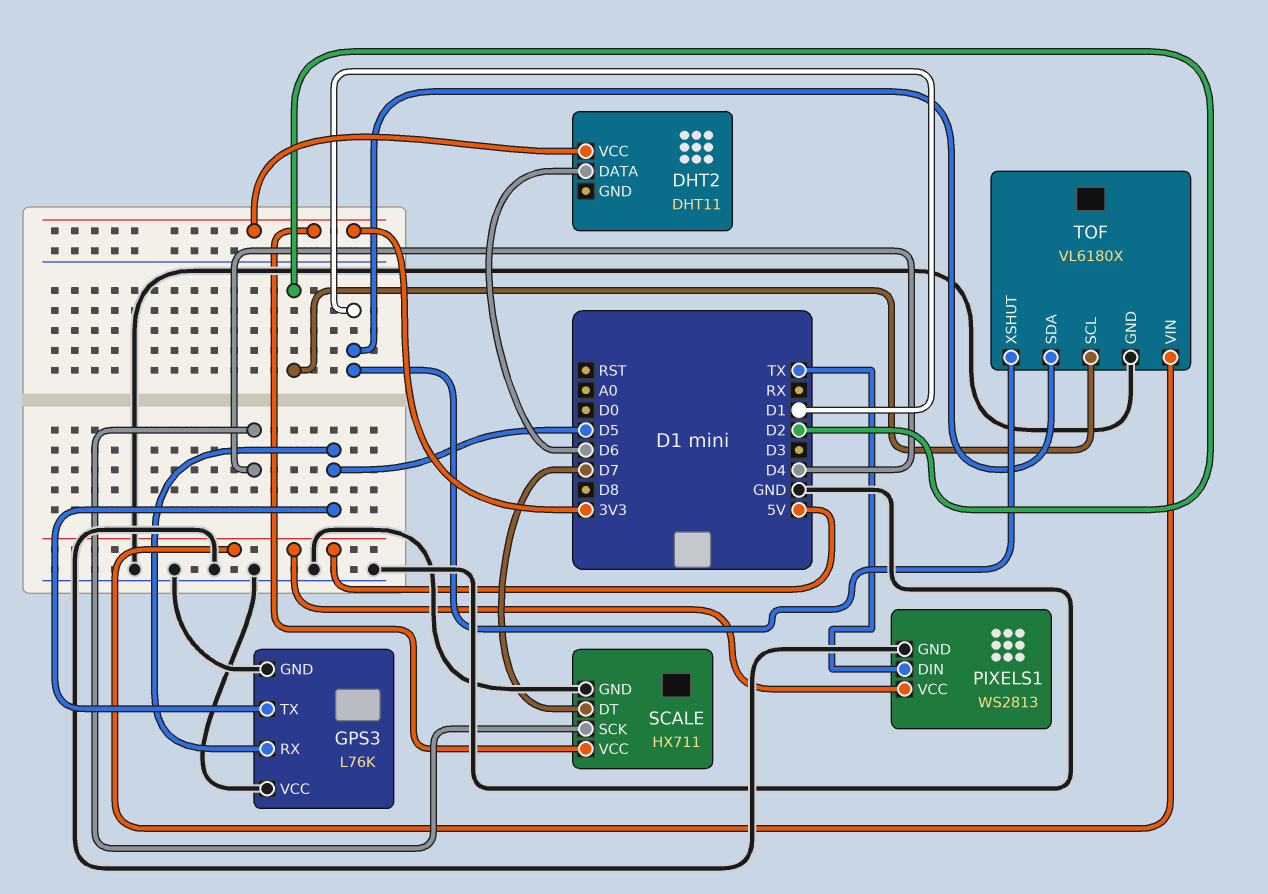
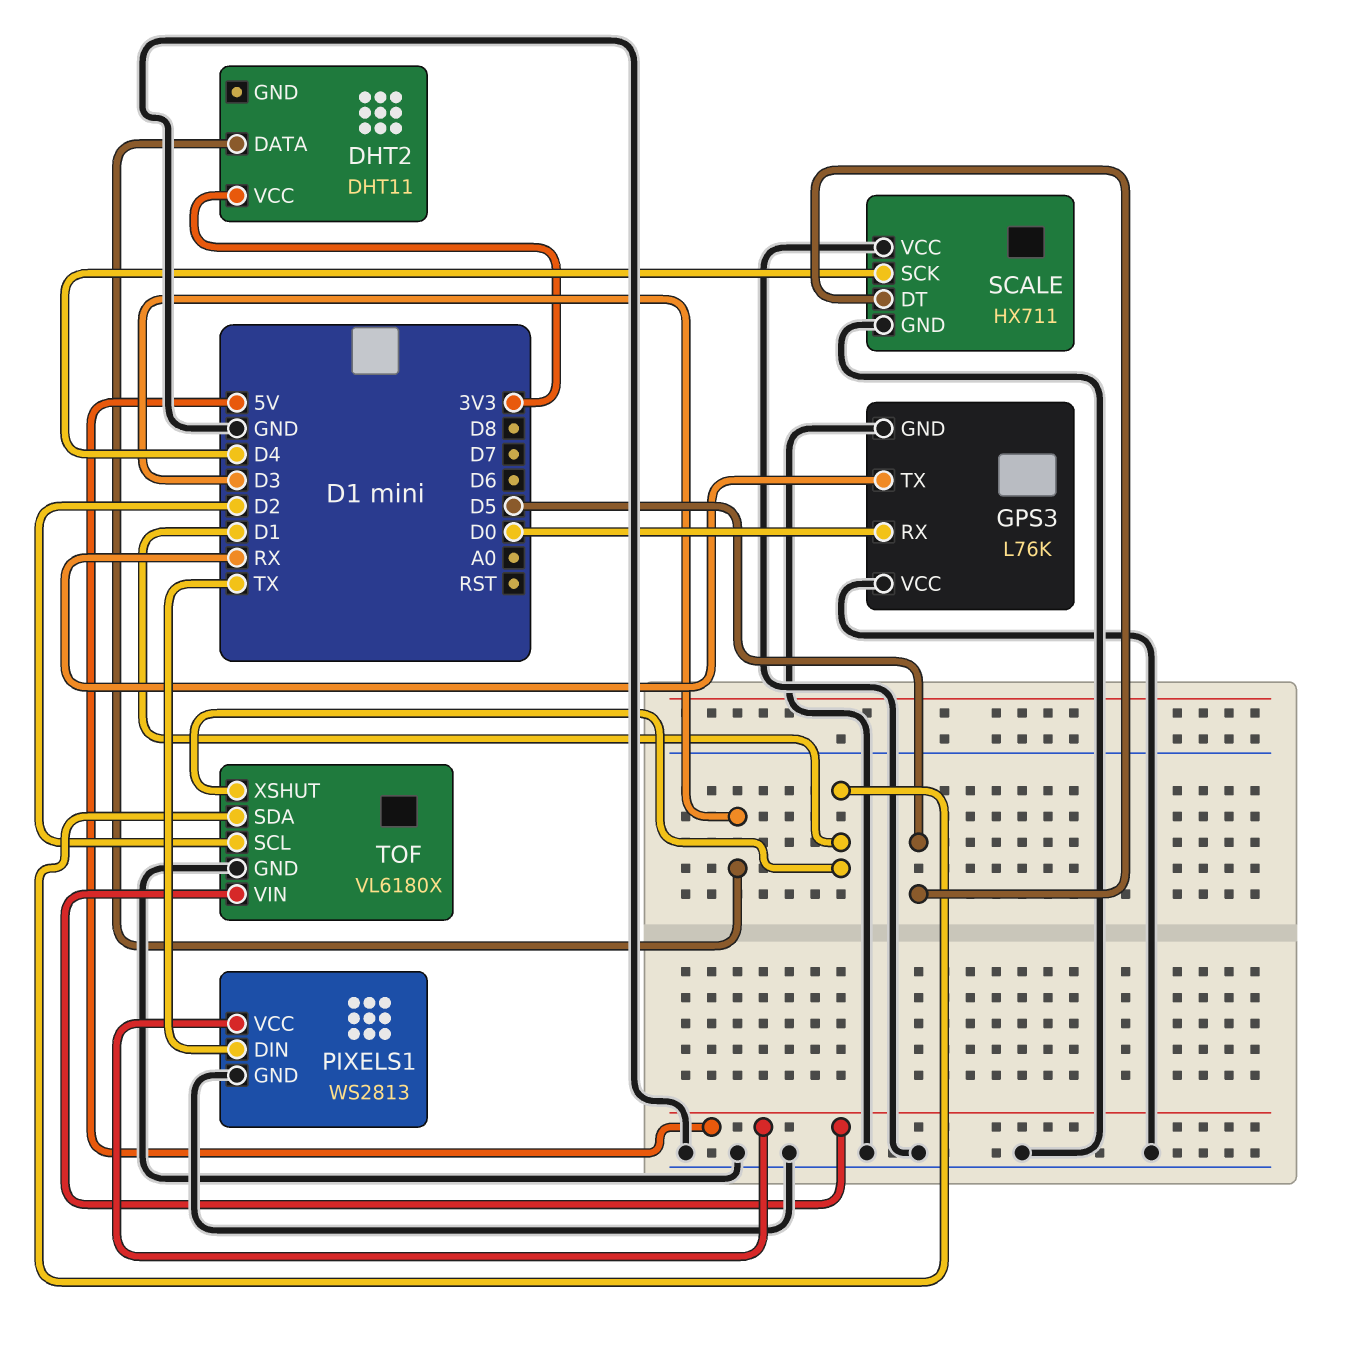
DHT2 pin DATA: D6 -> D3
GPS3 pin RX: D5 -> D0
GPS3 pin TX: D5 -> RX
SCALE pin DT: D7 -> D5
SCALE pin VCC: 3V3 -> GND

